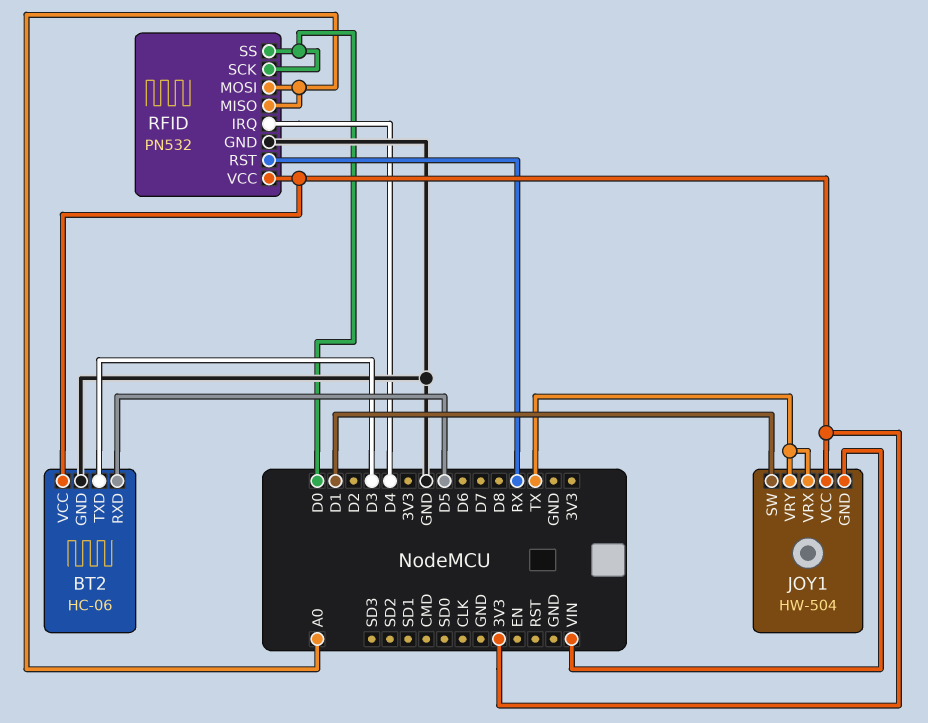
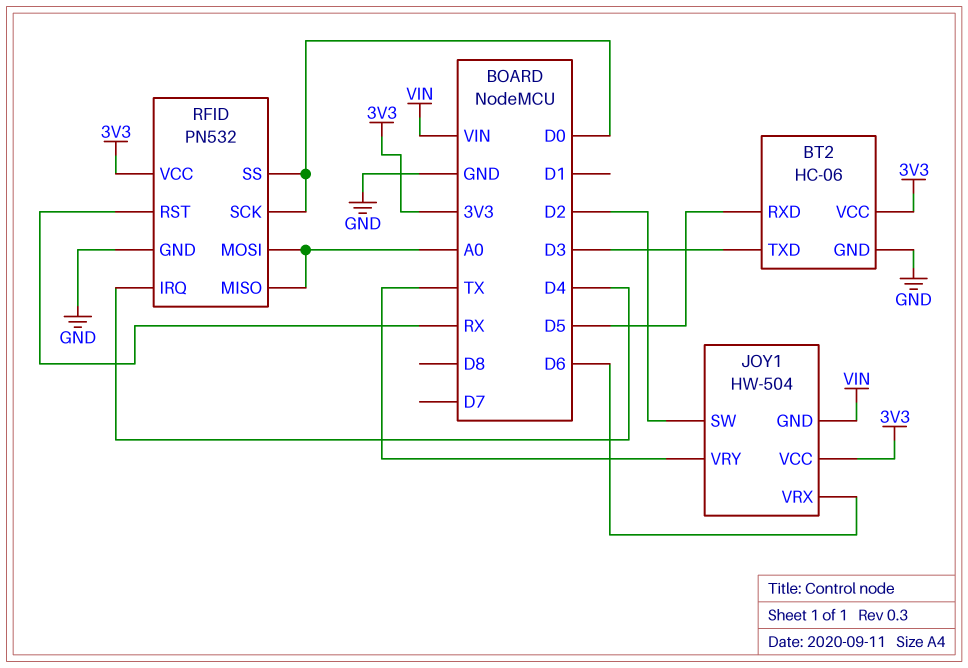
JOY1 pin SW: D1 -> D2
JOY1 pin VRX: TX -> D6

